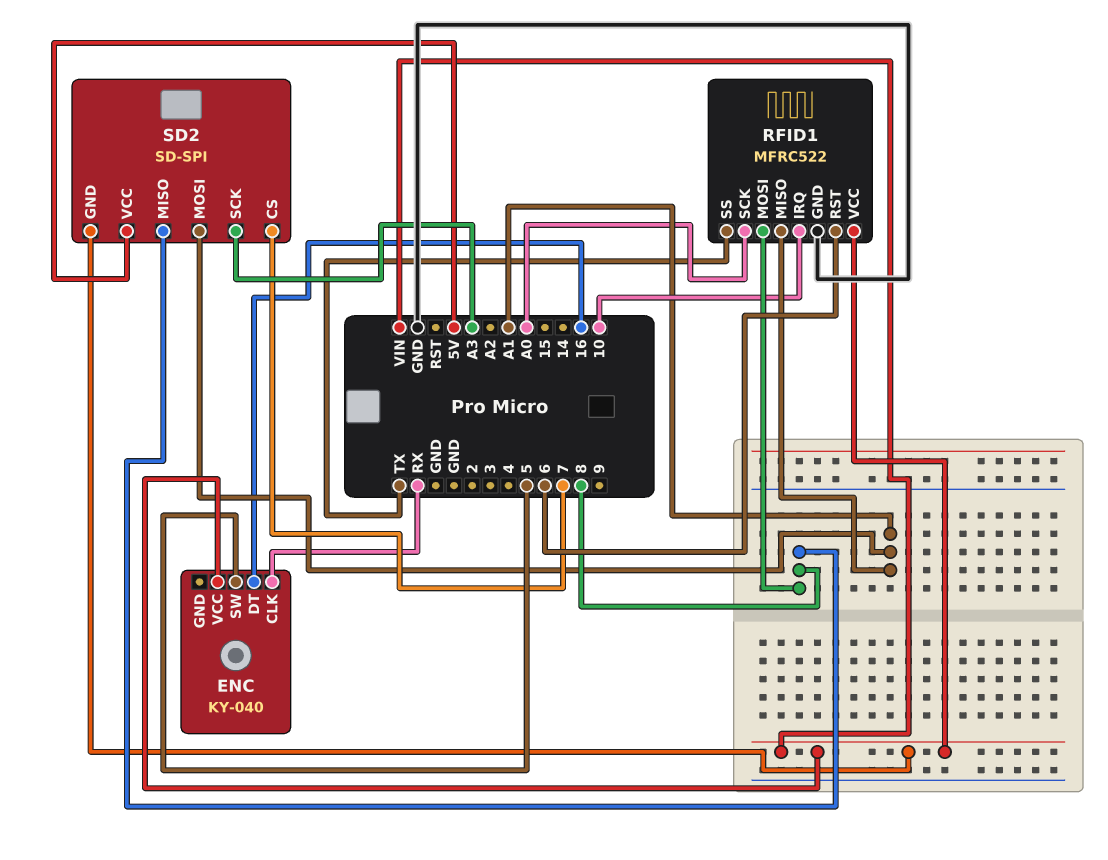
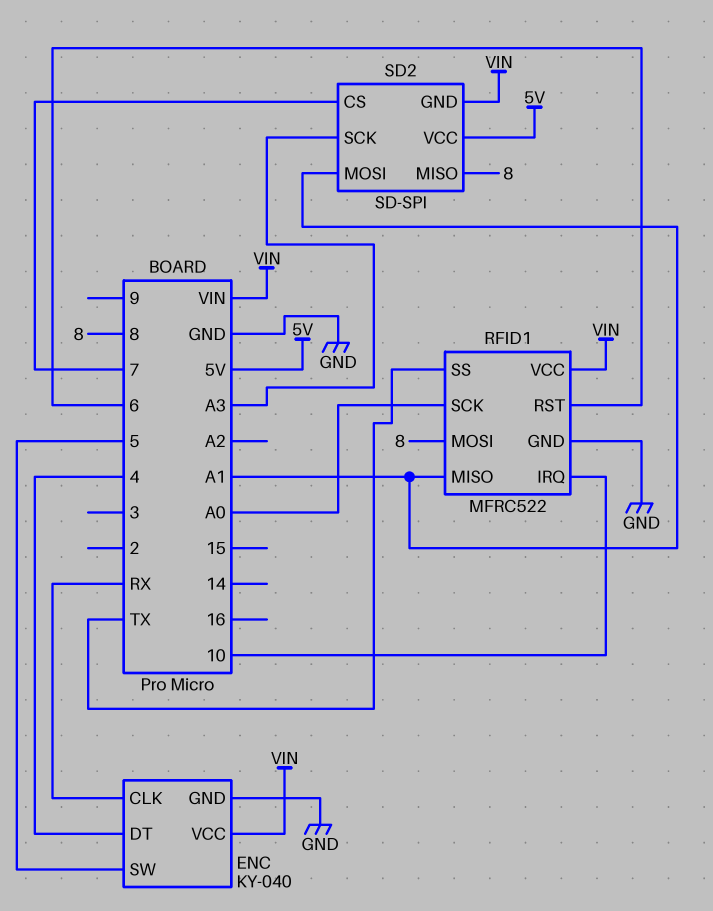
ENC pin DT: 16 -> 4
ENC pin GND: none -> GND

